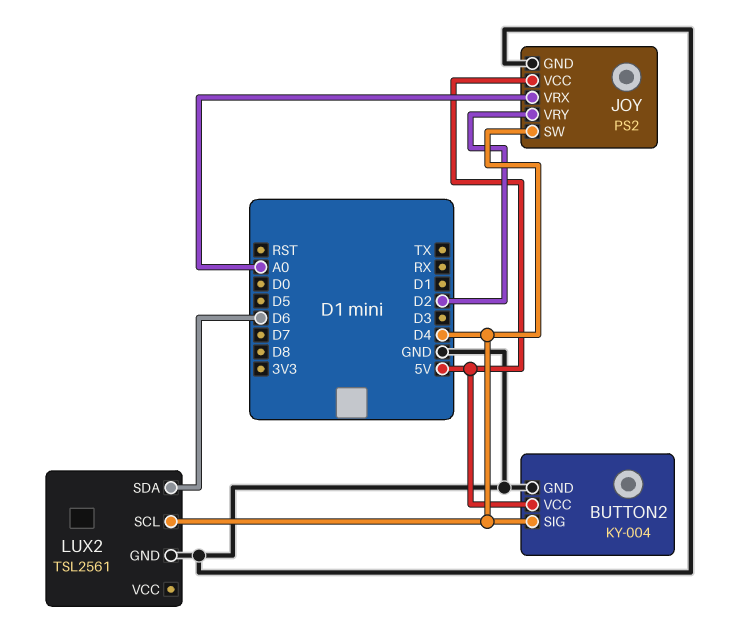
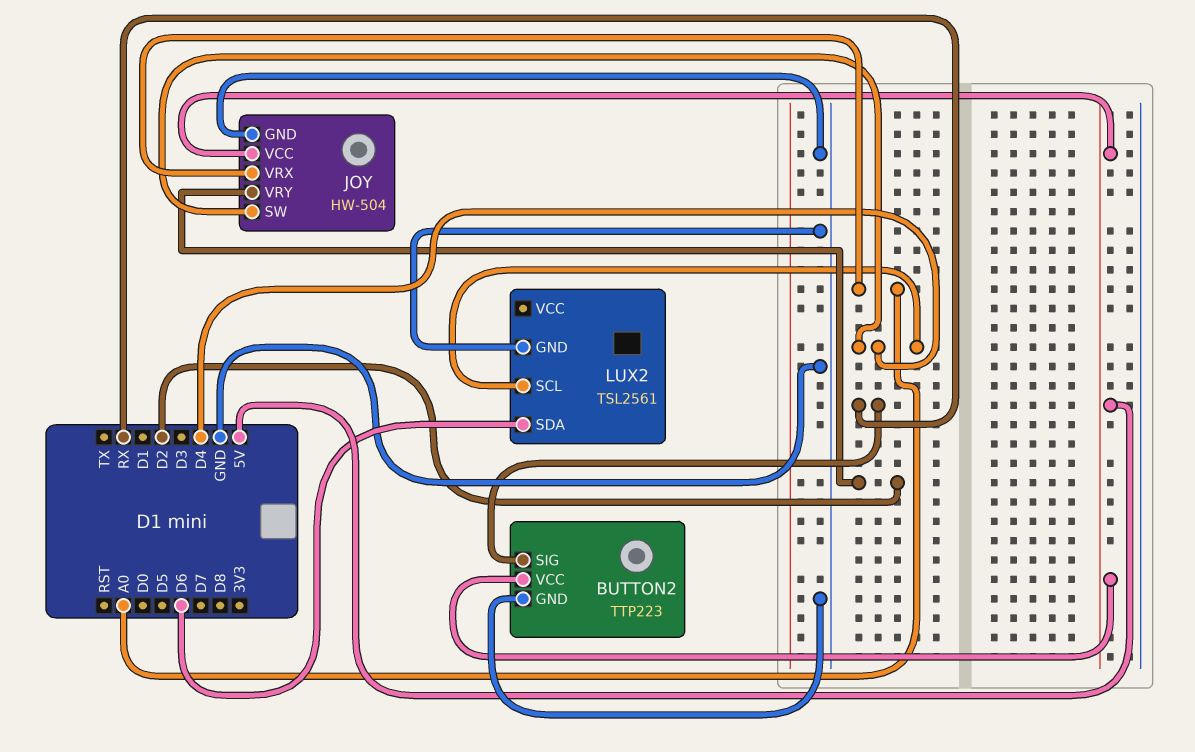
BUTTON2: KY-004 -> TTP223
BUTTON2 pin SIG: D4 -> RX
JOY: PS2 -> HW-504

